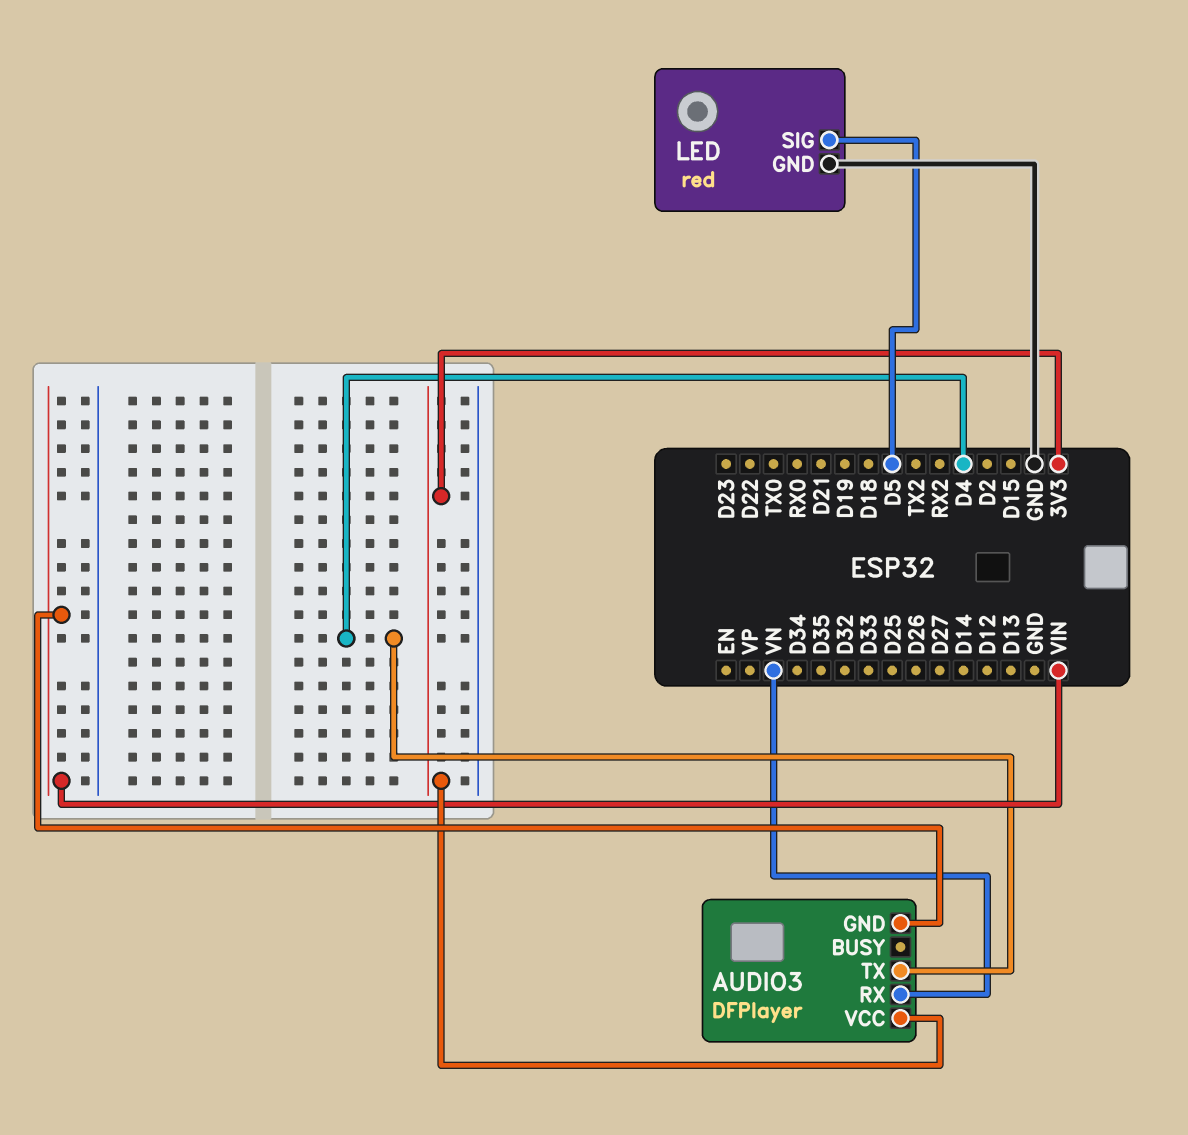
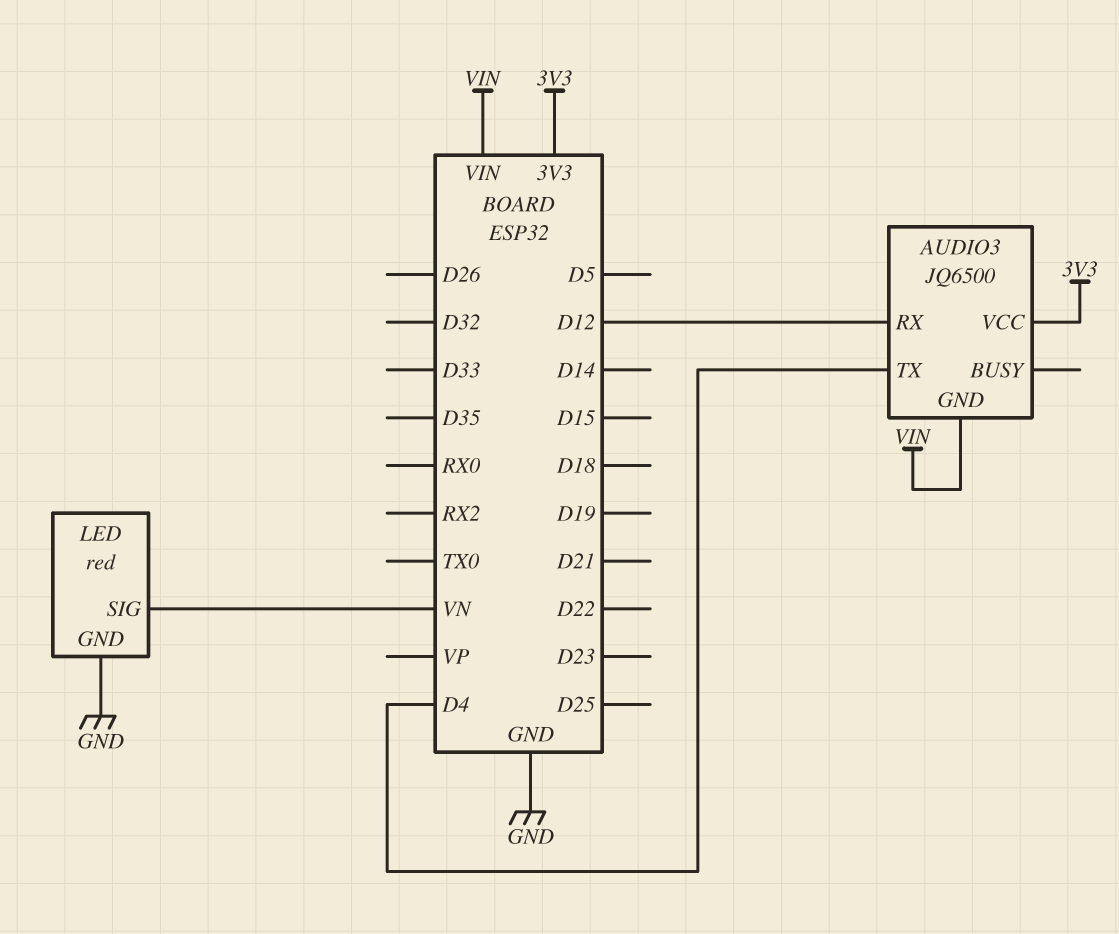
AUDIO3: DFPlayer -> JQ6500
AUDIO3 pin RX: VN -> D12
LED pin SIG: D5 -> VN

